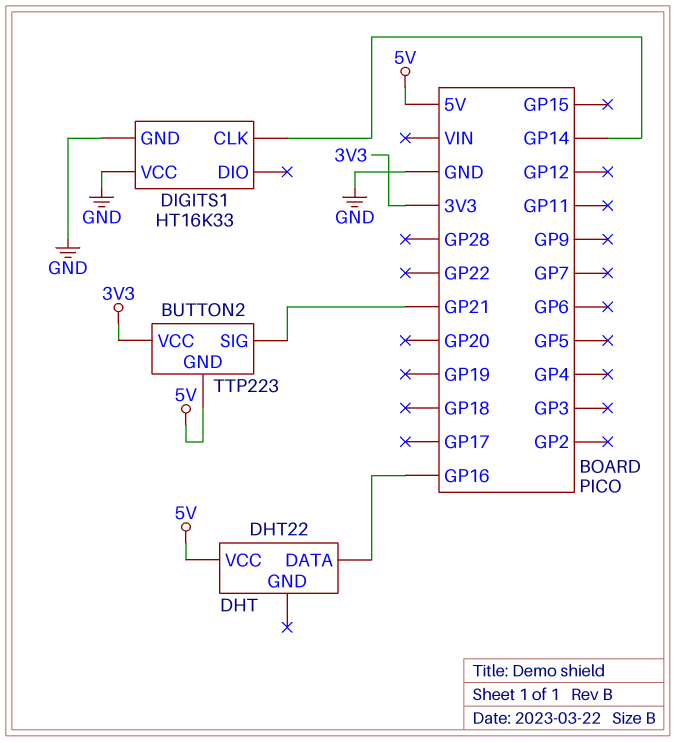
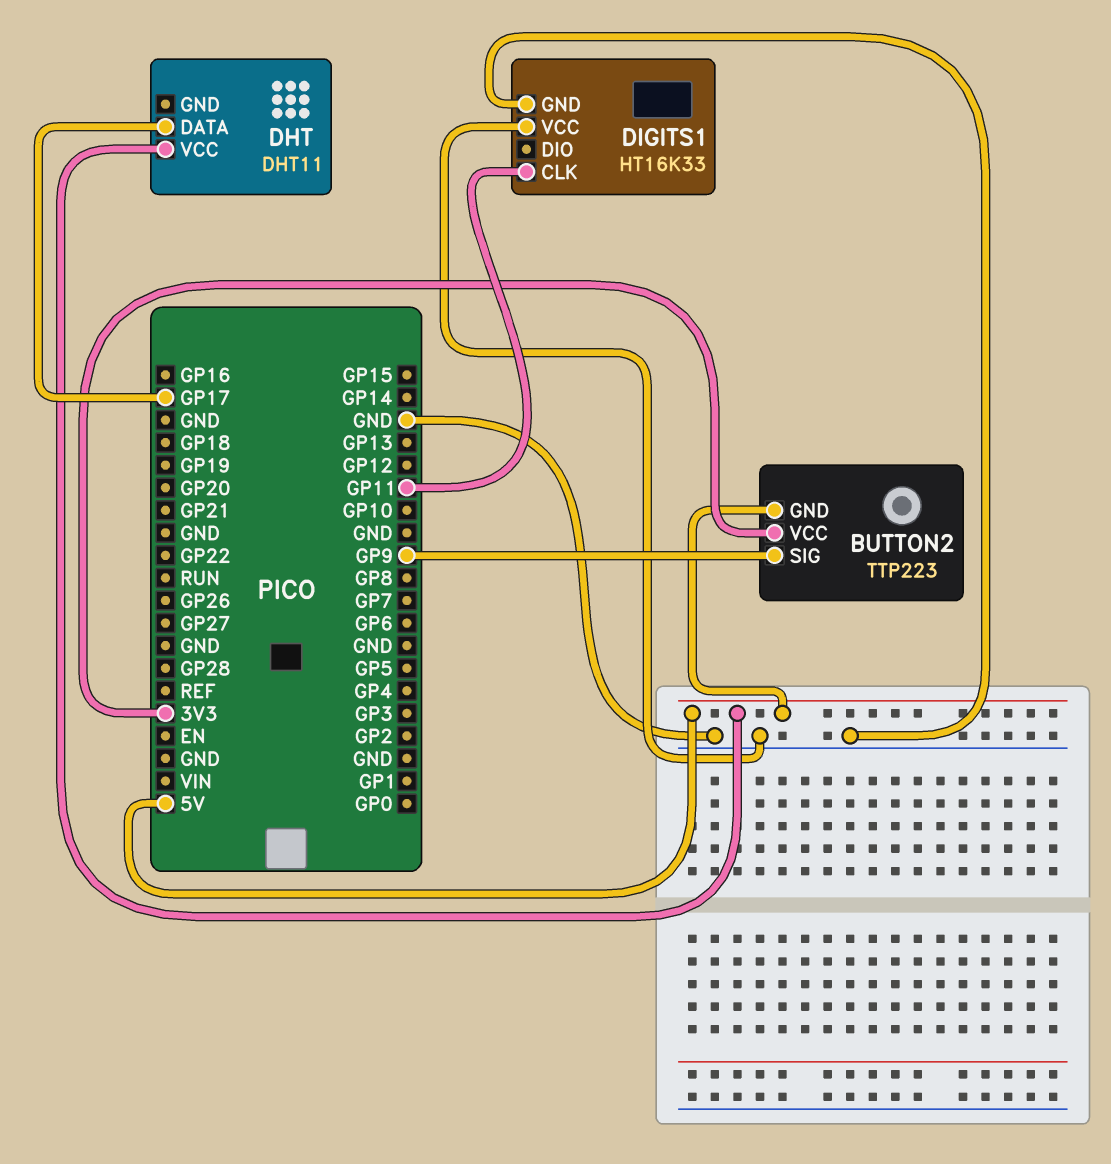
BUTTON2 pin SIG: GP21 -> GP9
DHT: DHT22 -> DHT11
DHT pin DATA: GP16 -> GP17
DIGITS1 pin CLK: GP14 -> GP11

